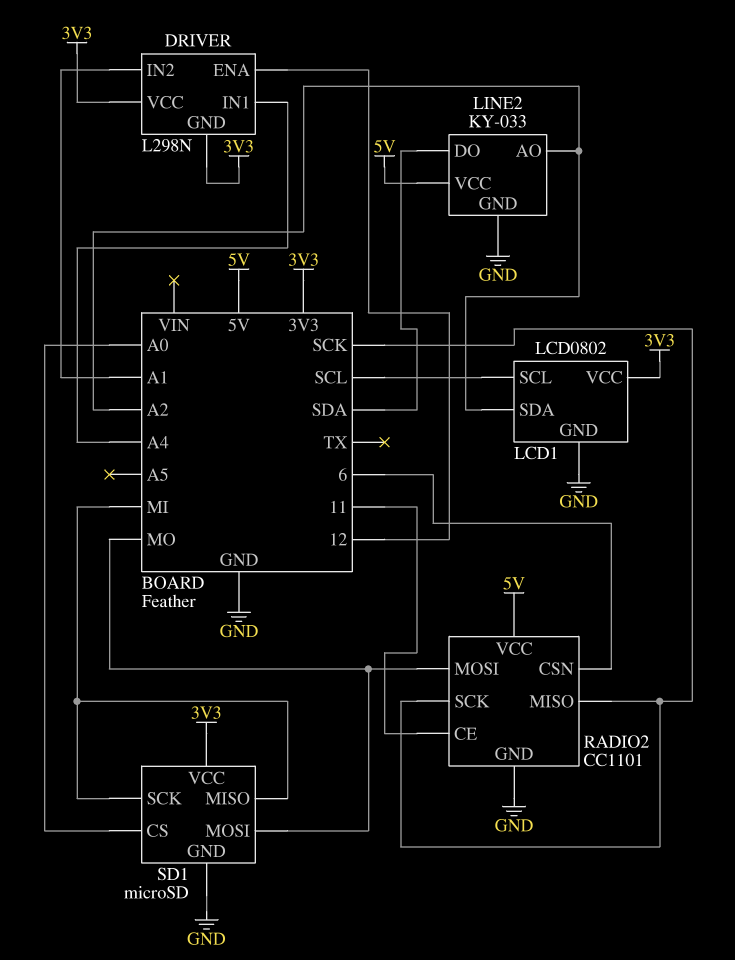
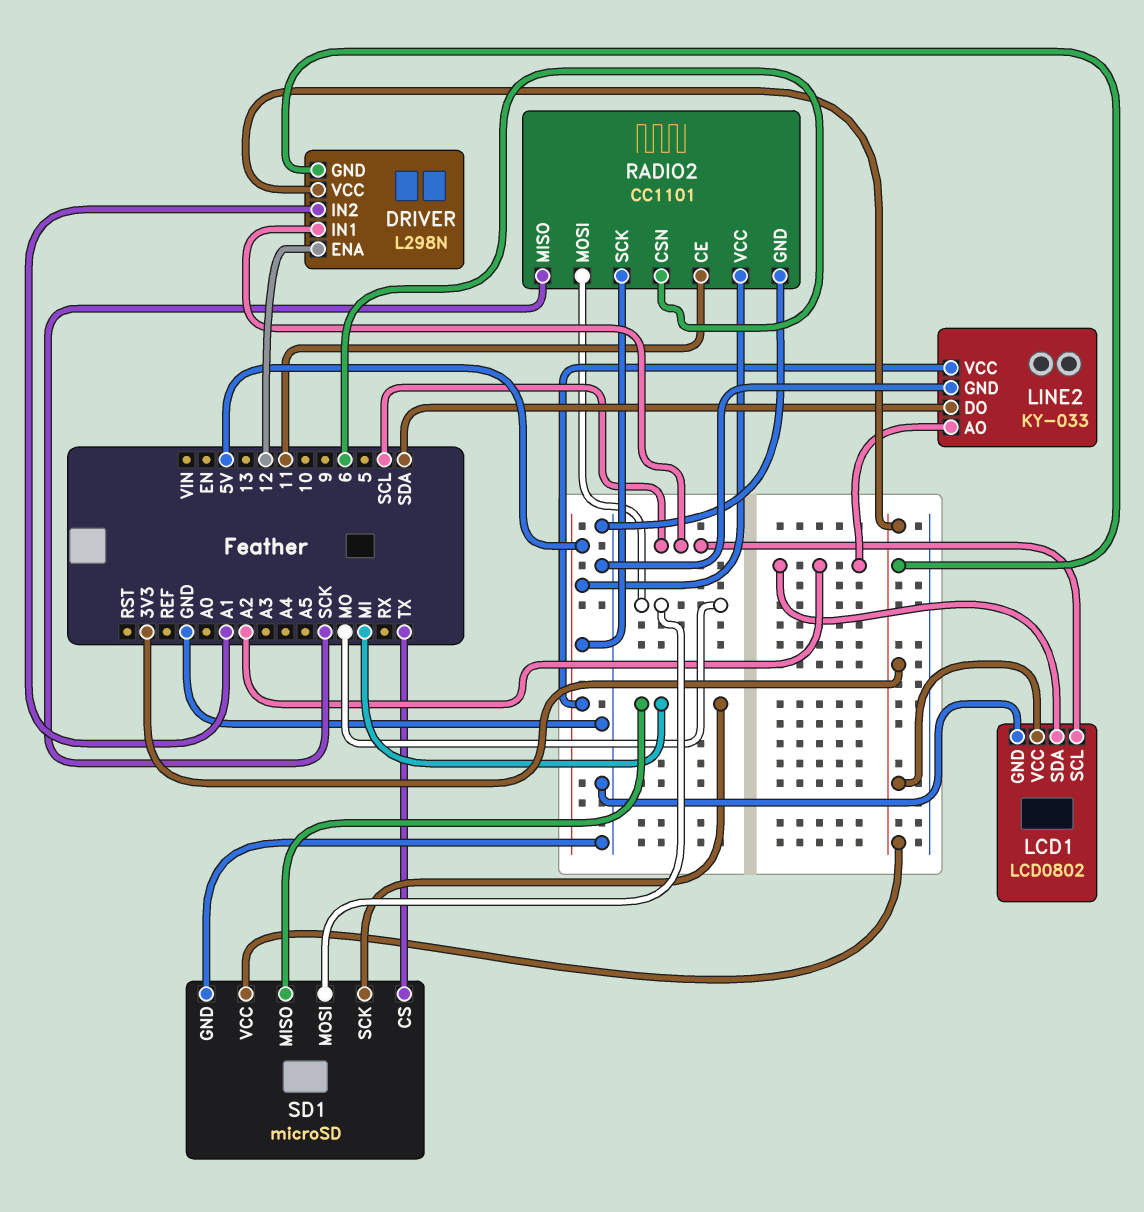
DRIVER pin IN1: A4 -> SCL
RADIO2 pin SCK: SCK -> 5V
SD1 pin CS: A0 -> TX

